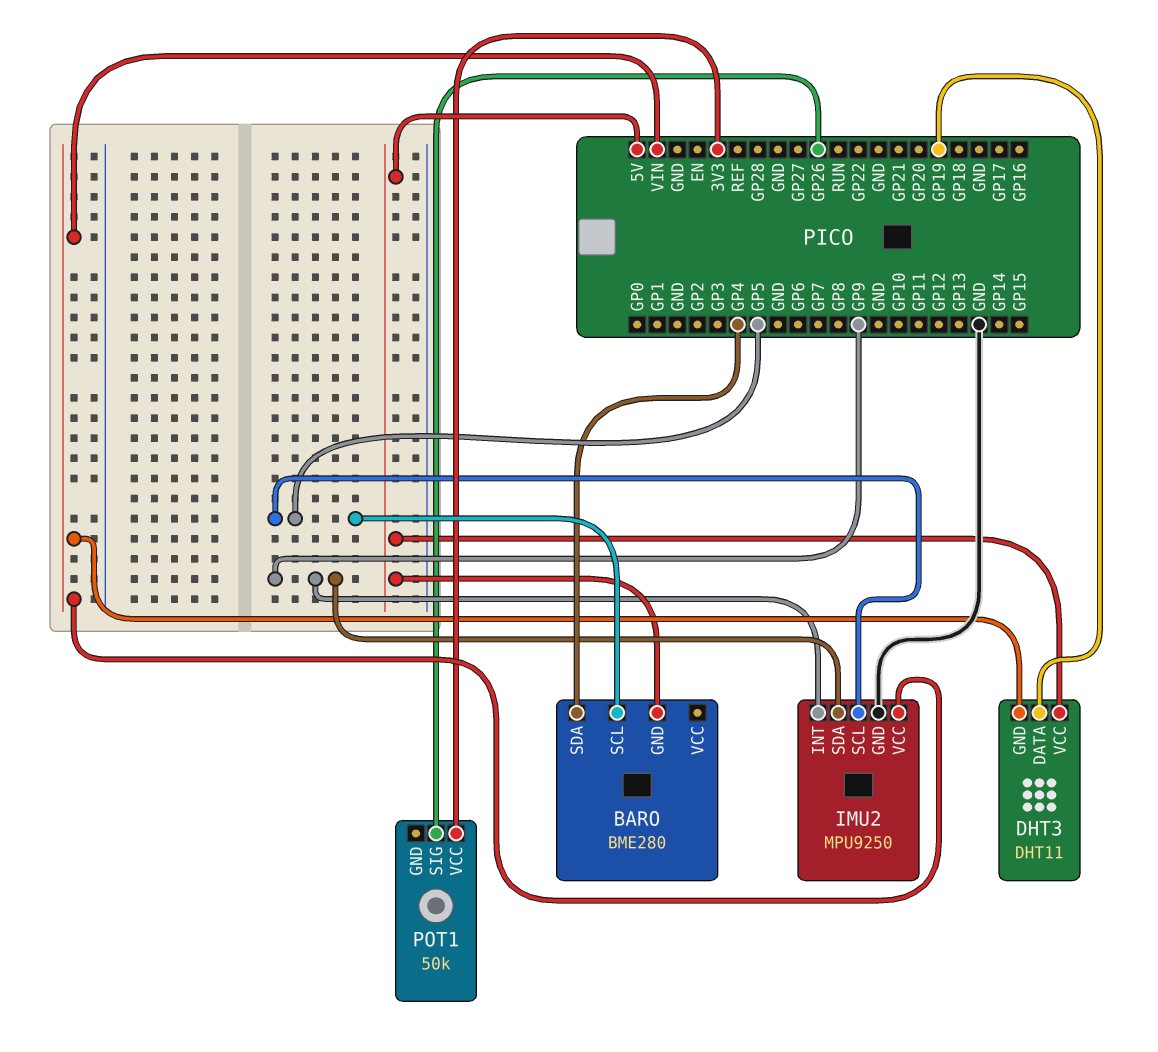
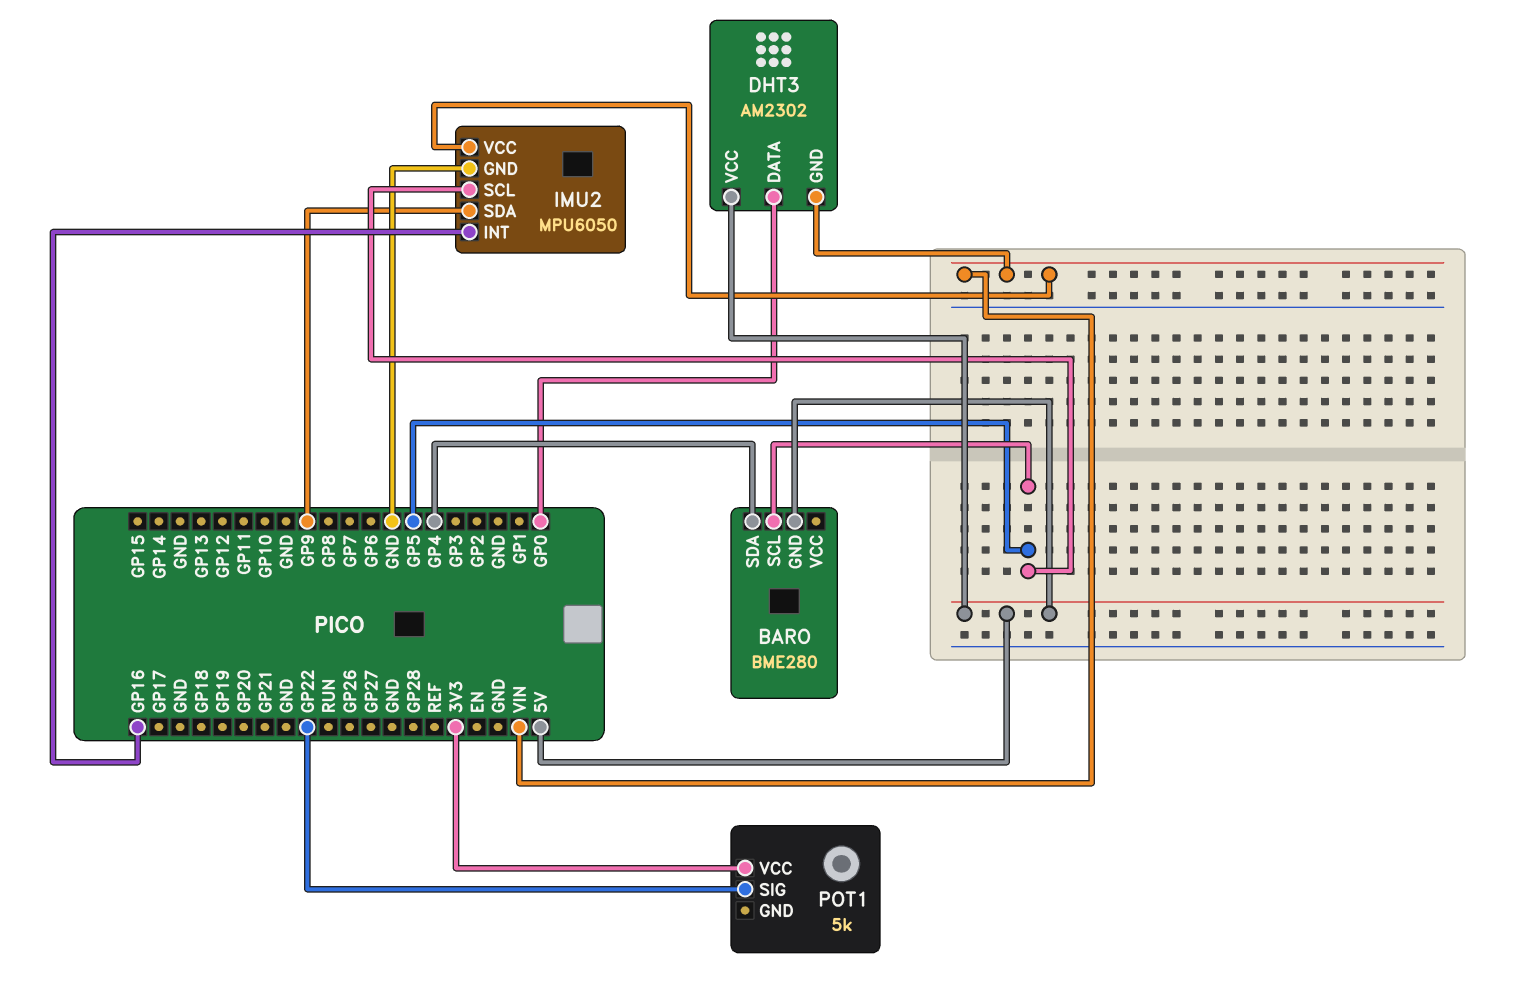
DHT3: DHT11 -> AM2302
DHT3 pin DATA: GP19 -> GP0
IMU2: MPU9250 -> MPU6050
IMU2 pin INT: GP9 -> GP16
POT1: 50k -> 5k
POT1 pin SIG: GP26 -> GP22

